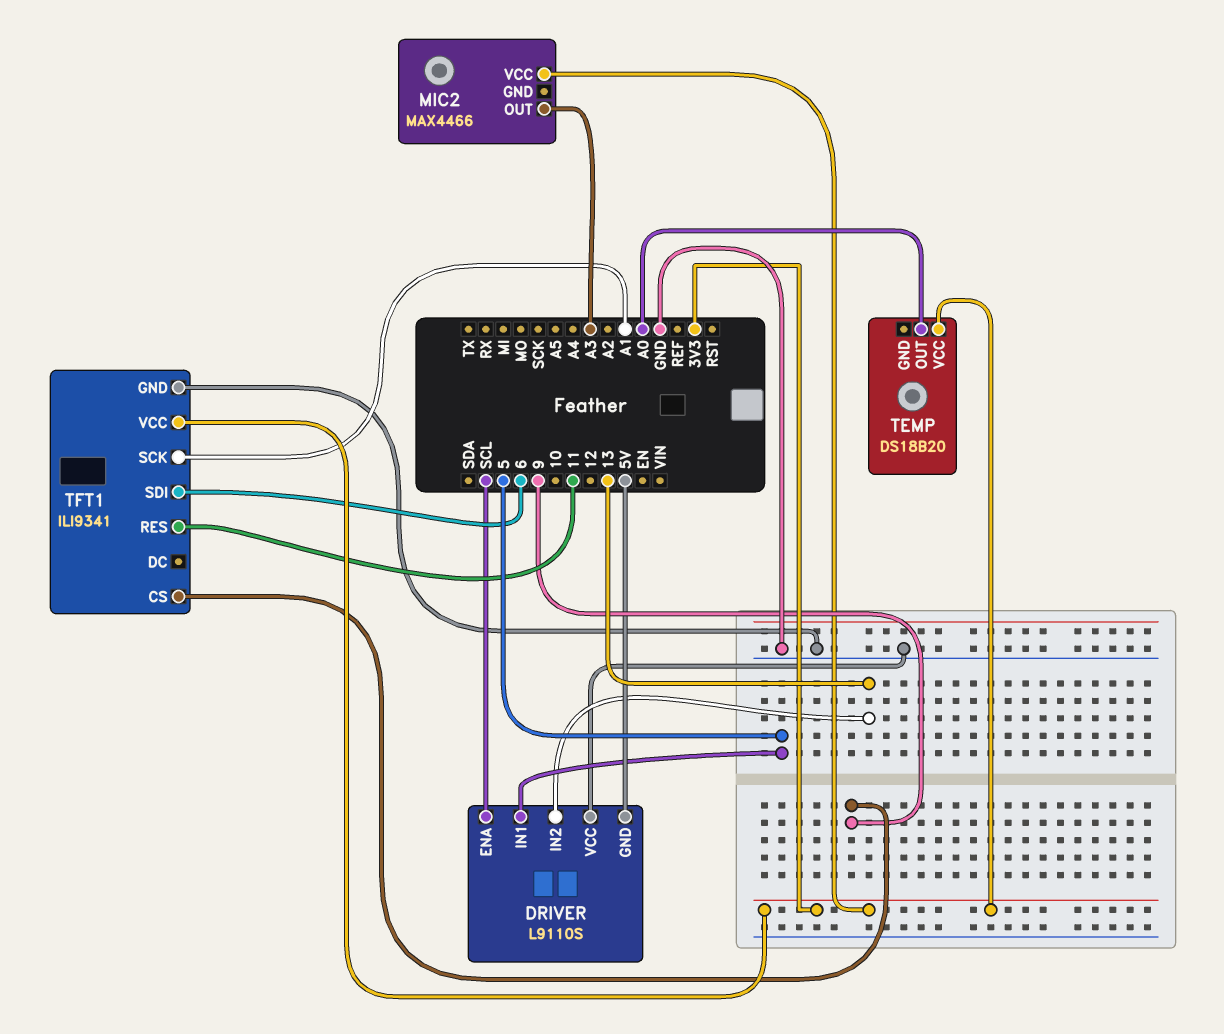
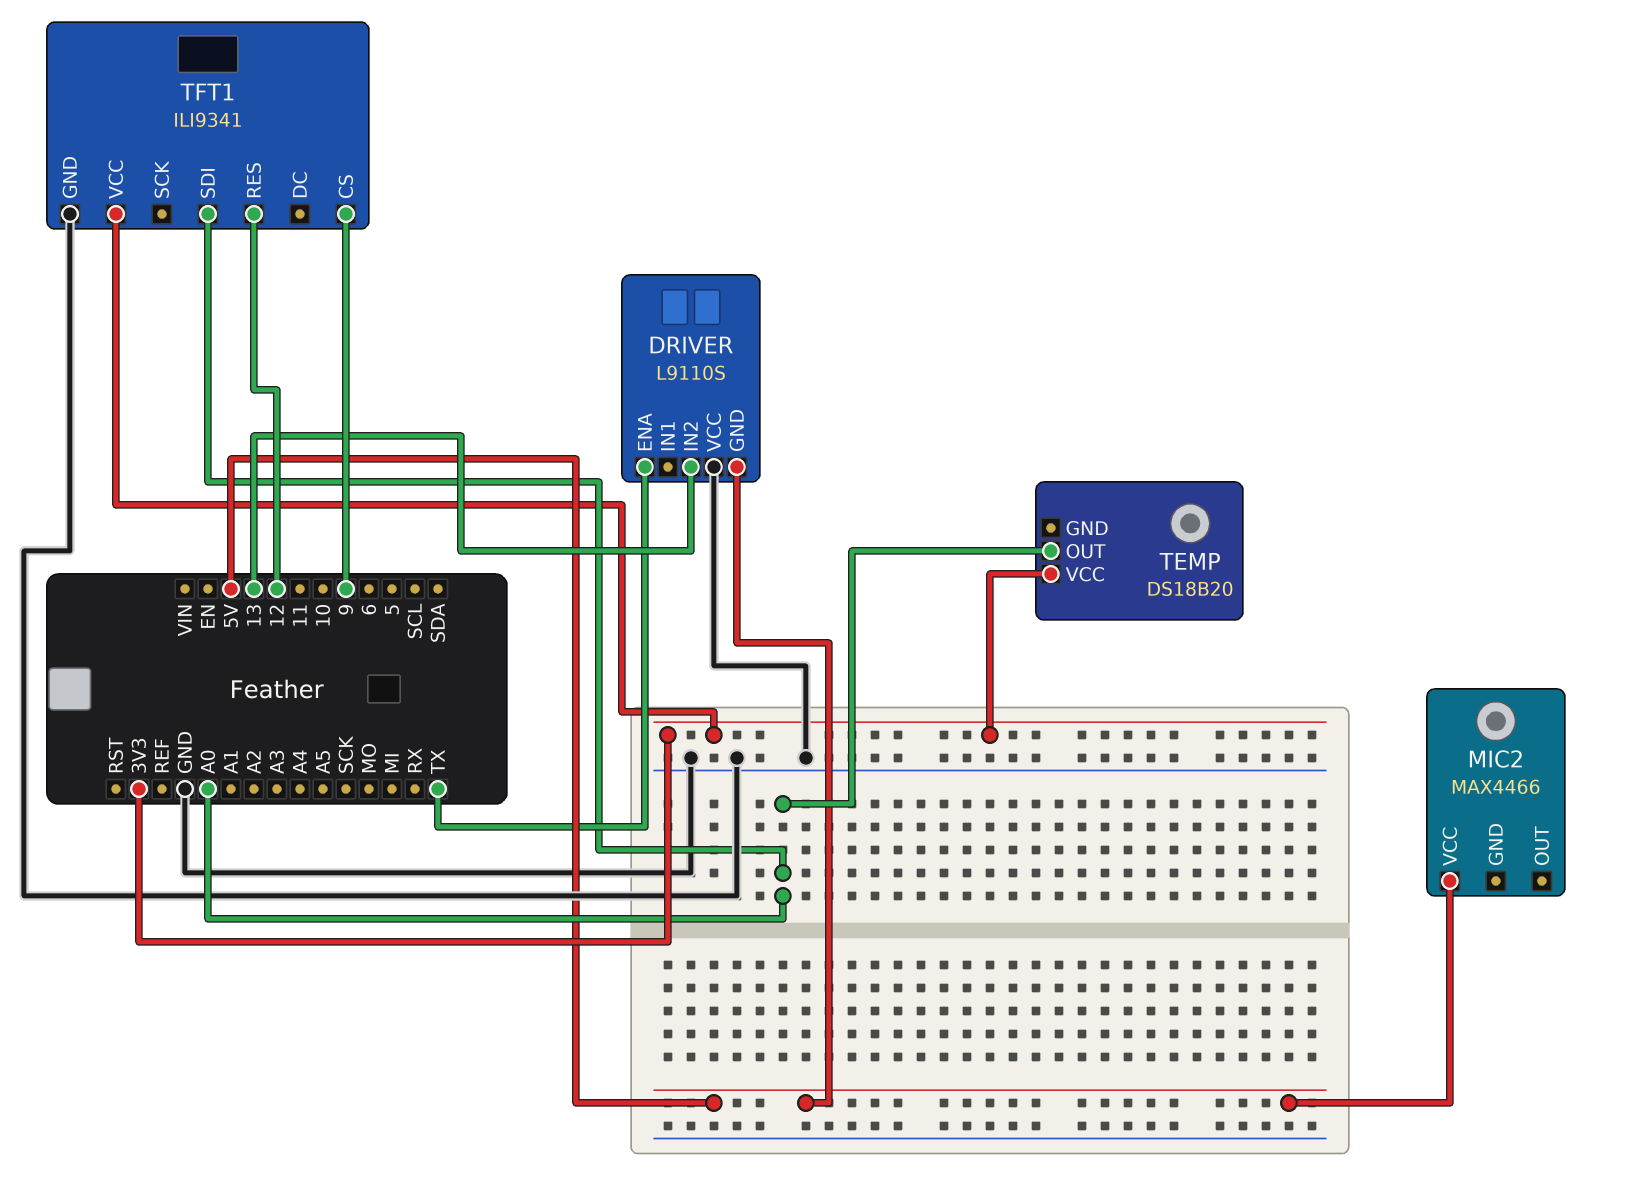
DRIVER pin ENA: SCL -> TX
DRIVER pin IN1: 5 -> none
MIC2 pin OUT: A3 -> none
MIC2 pin VCC: 3V3 -> 5V
TFT1 pin RES: 11 -> 12
TFT1 pin SCK: A1 -> none
TFT1 pin SDI: 6 -> A0

